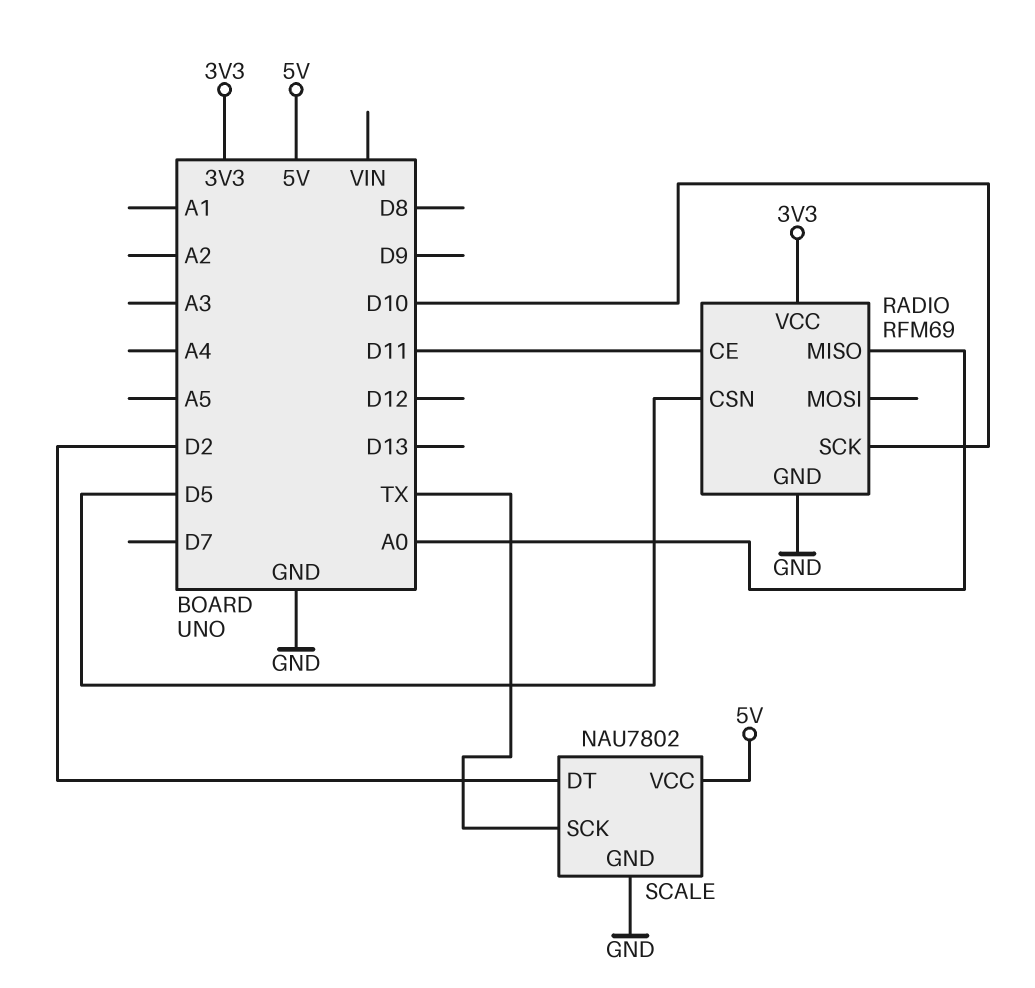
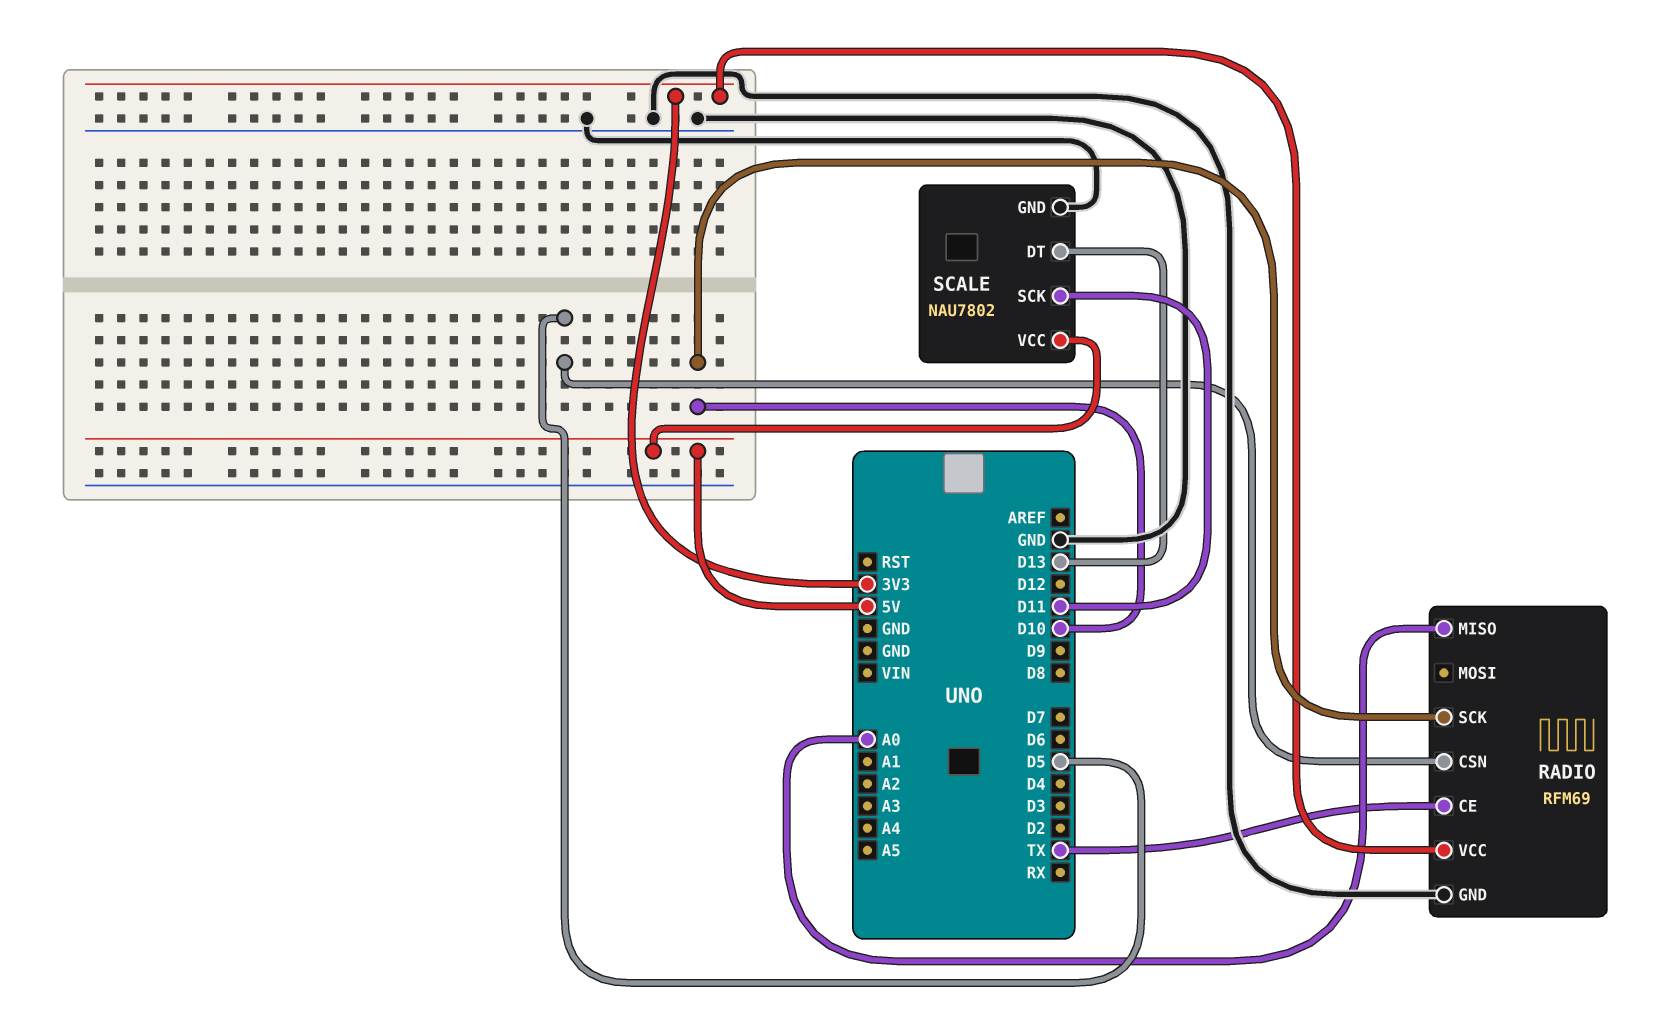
RADIO pin CE: D11 -> TX
SCALE pin DT: D2 -> D13
SCALE pin SCK: TX -> D11

